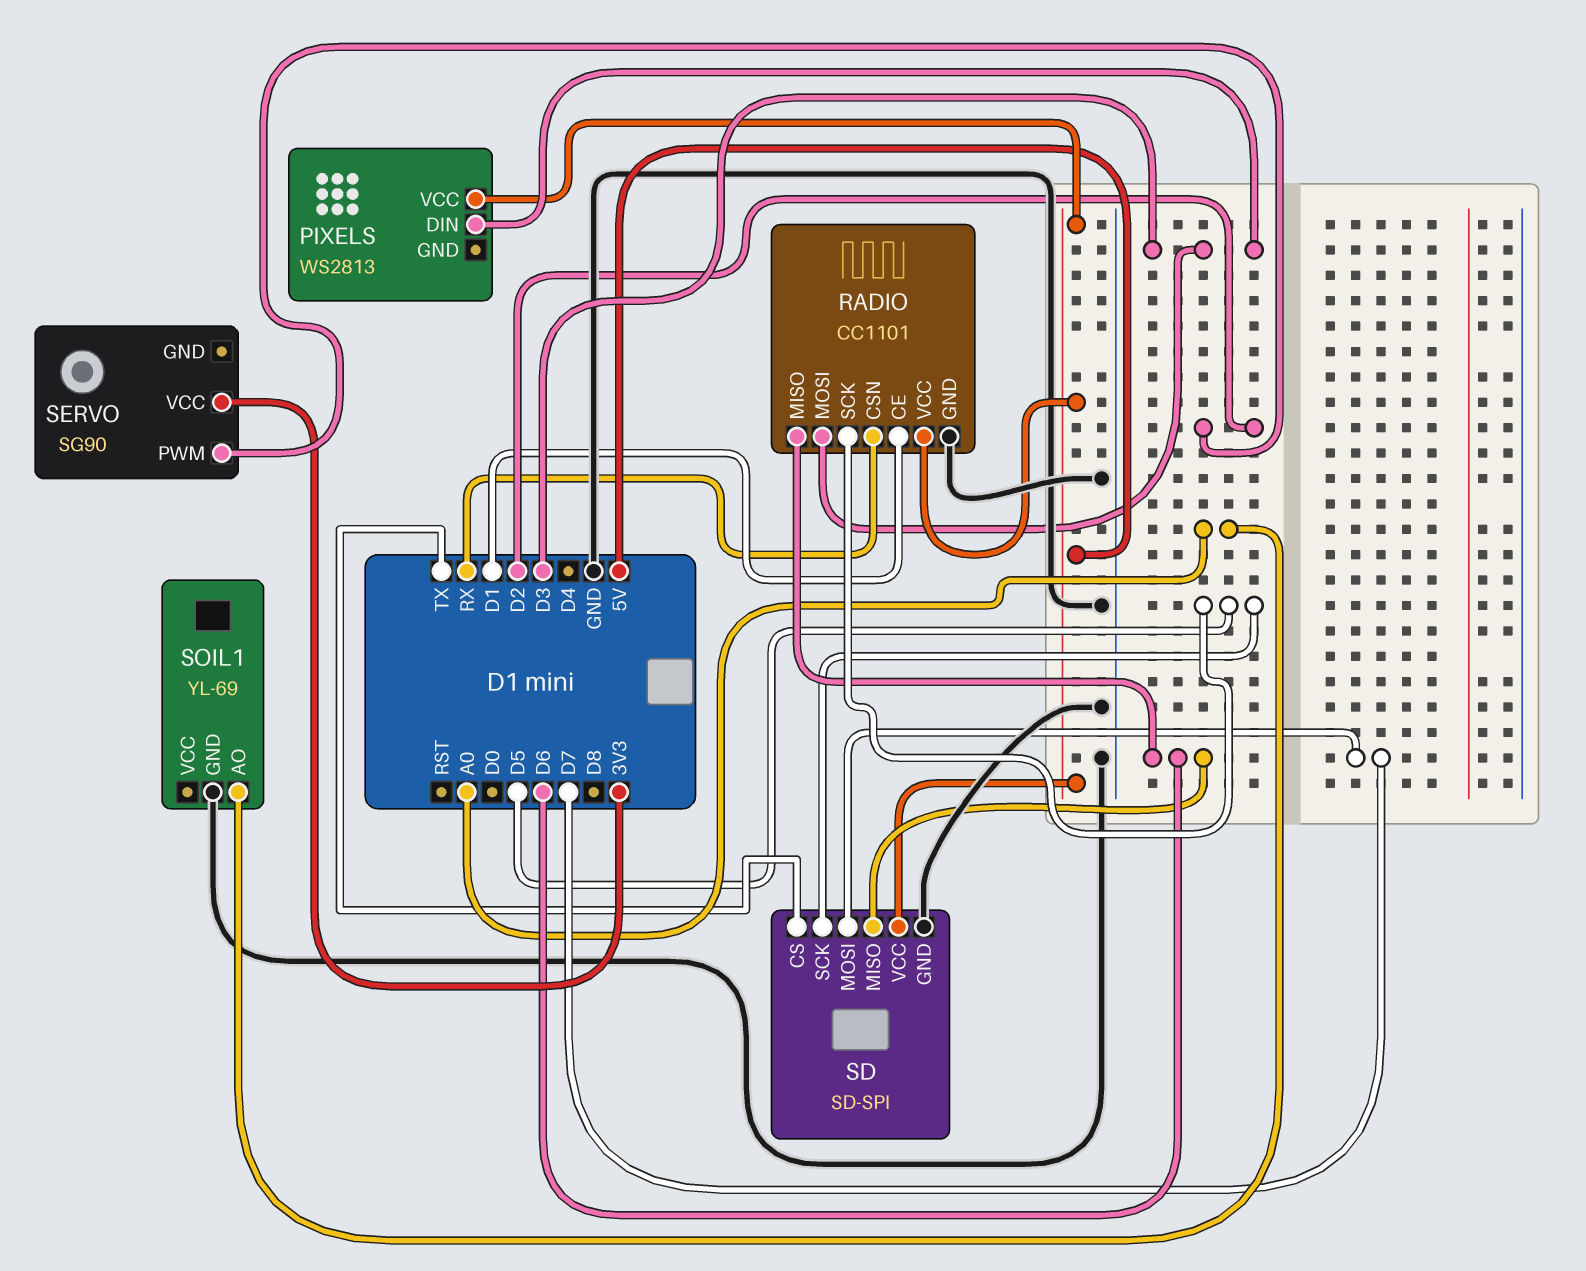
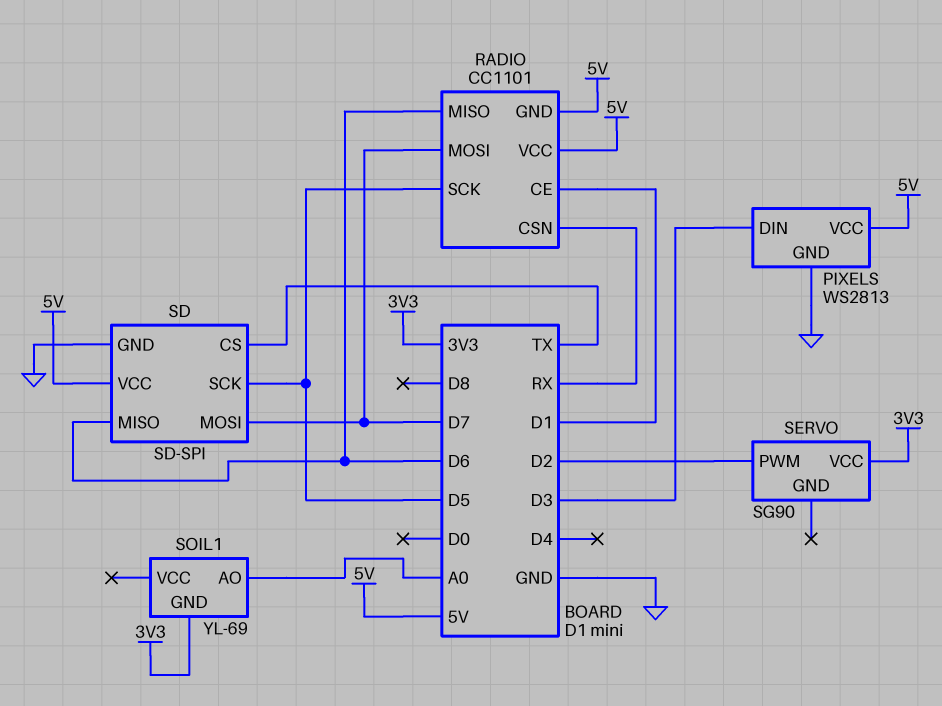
PIXELS pin GND: none -> GND
RADIO pin GND: GND -> 5V
RADIO pin MOSI: D3 -> D7
SOIL1 pin GND: GND -> 3V3

